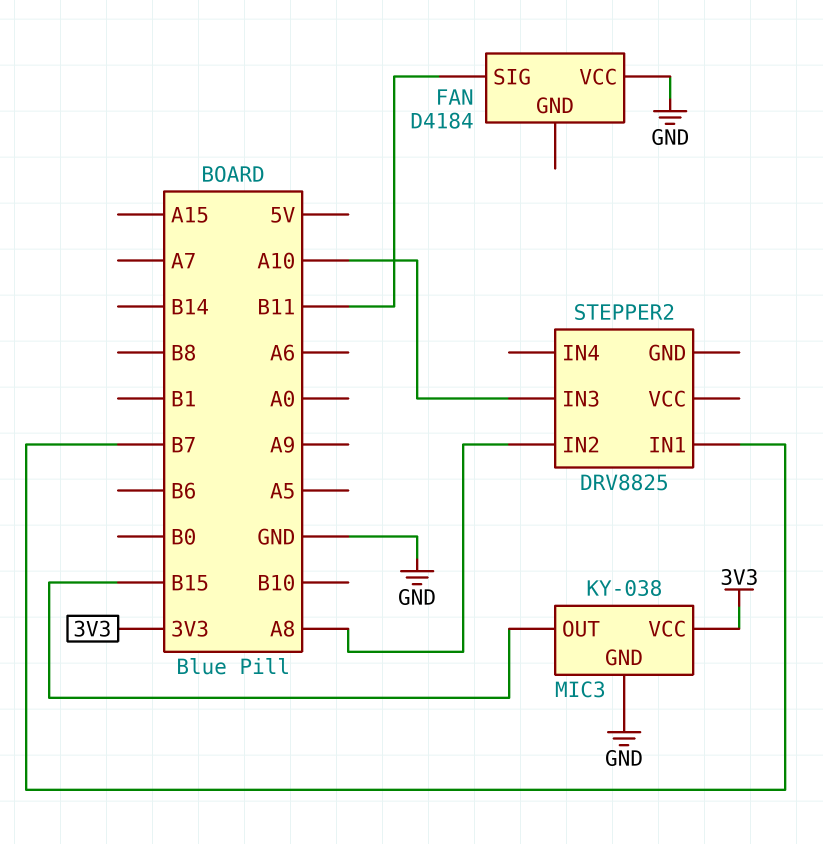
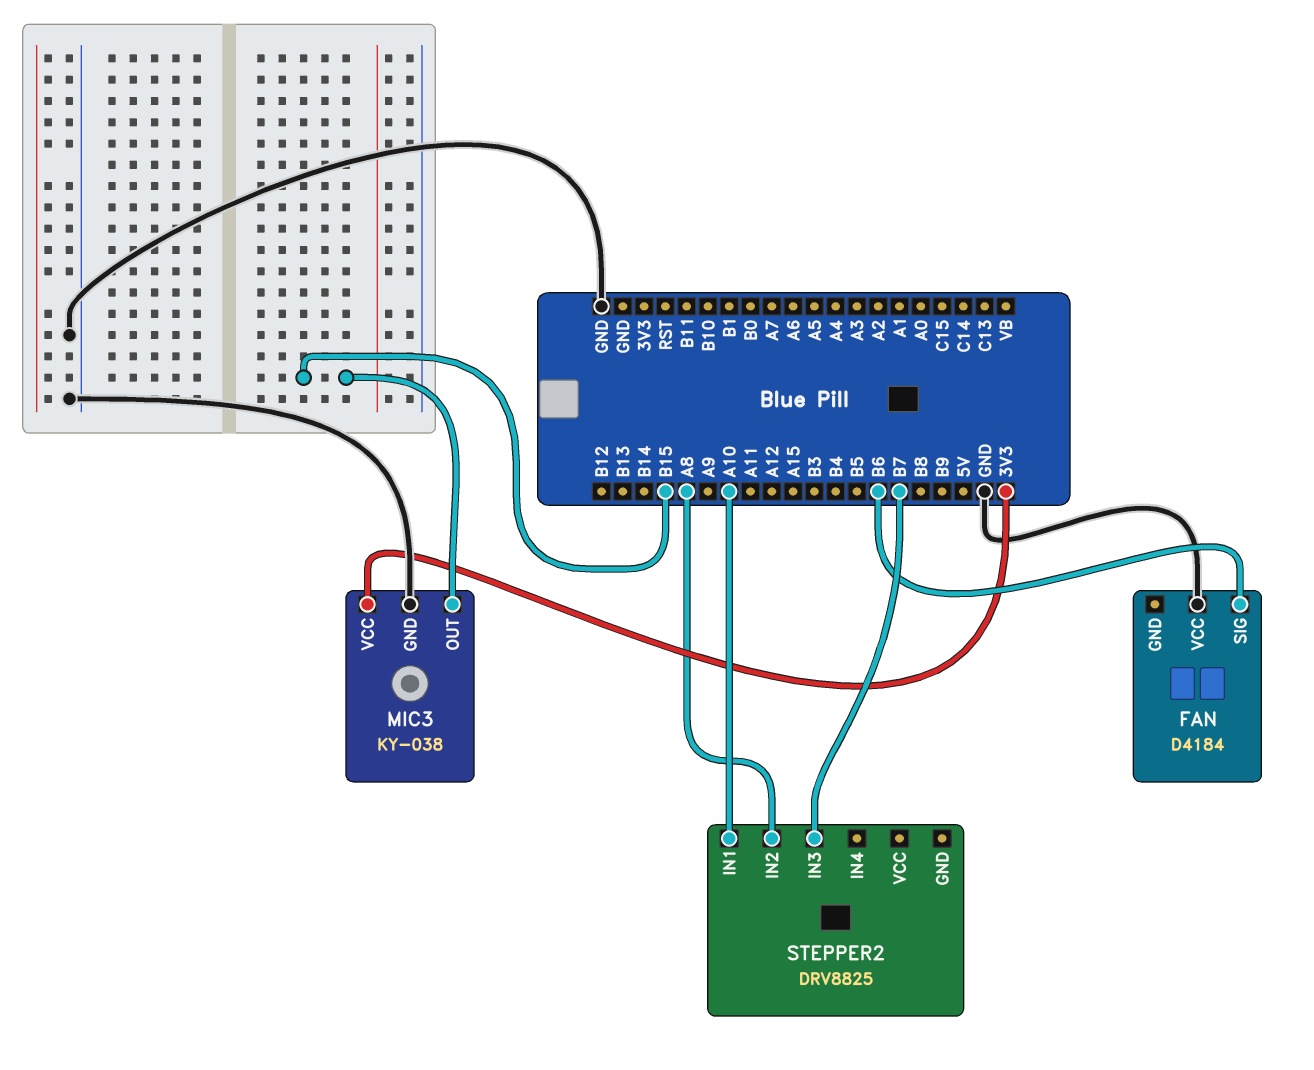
FAN pin SIG: B11 -> B6
STEPPER2 pin IN1: B7 -> A10
STEPPER2 pin IN3: A10 -> B7

